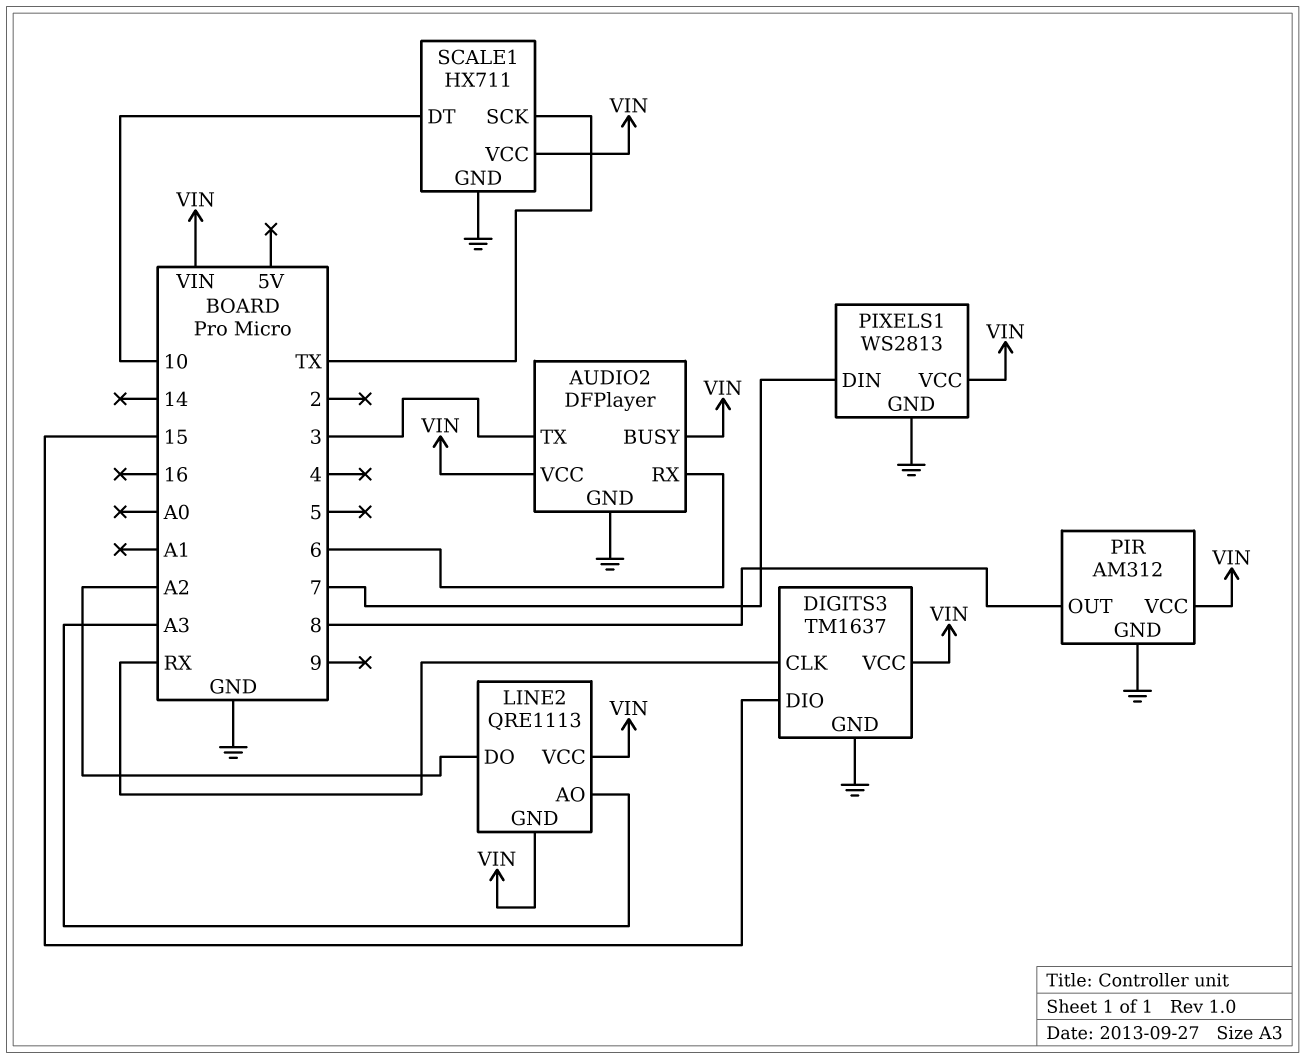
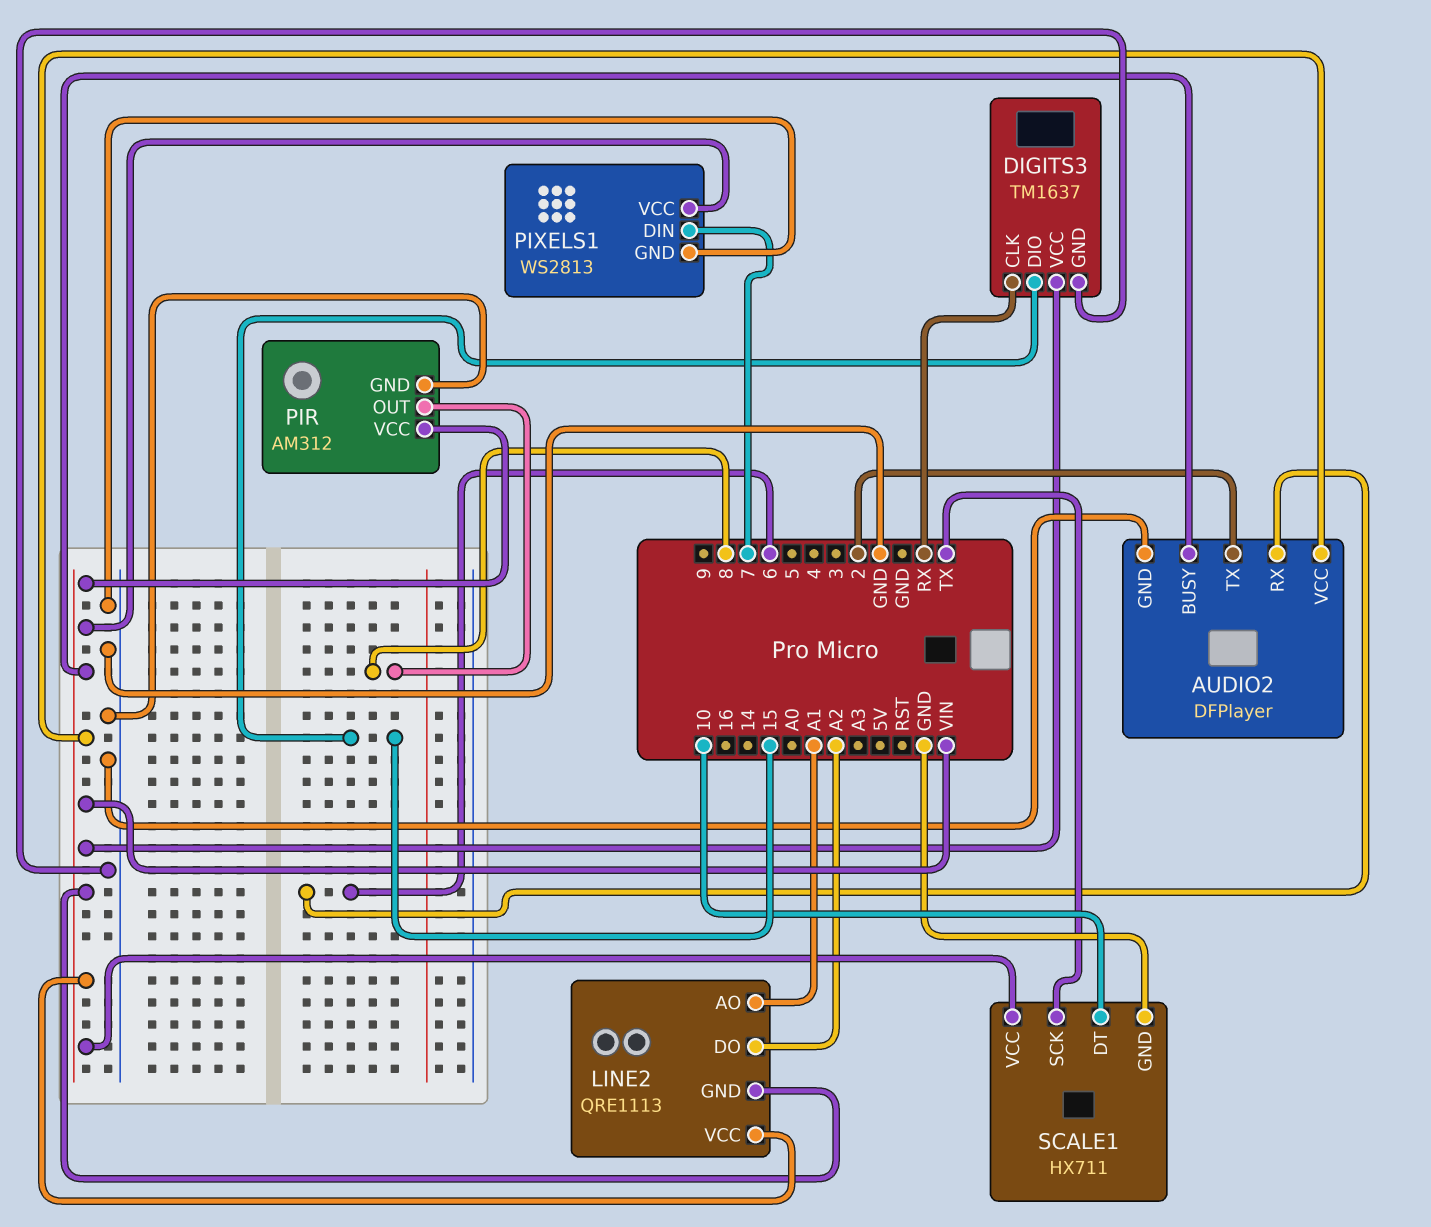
AUDIO2 pin TX: 3 -> 2
LINE2 pin AO: A3 -> A1

